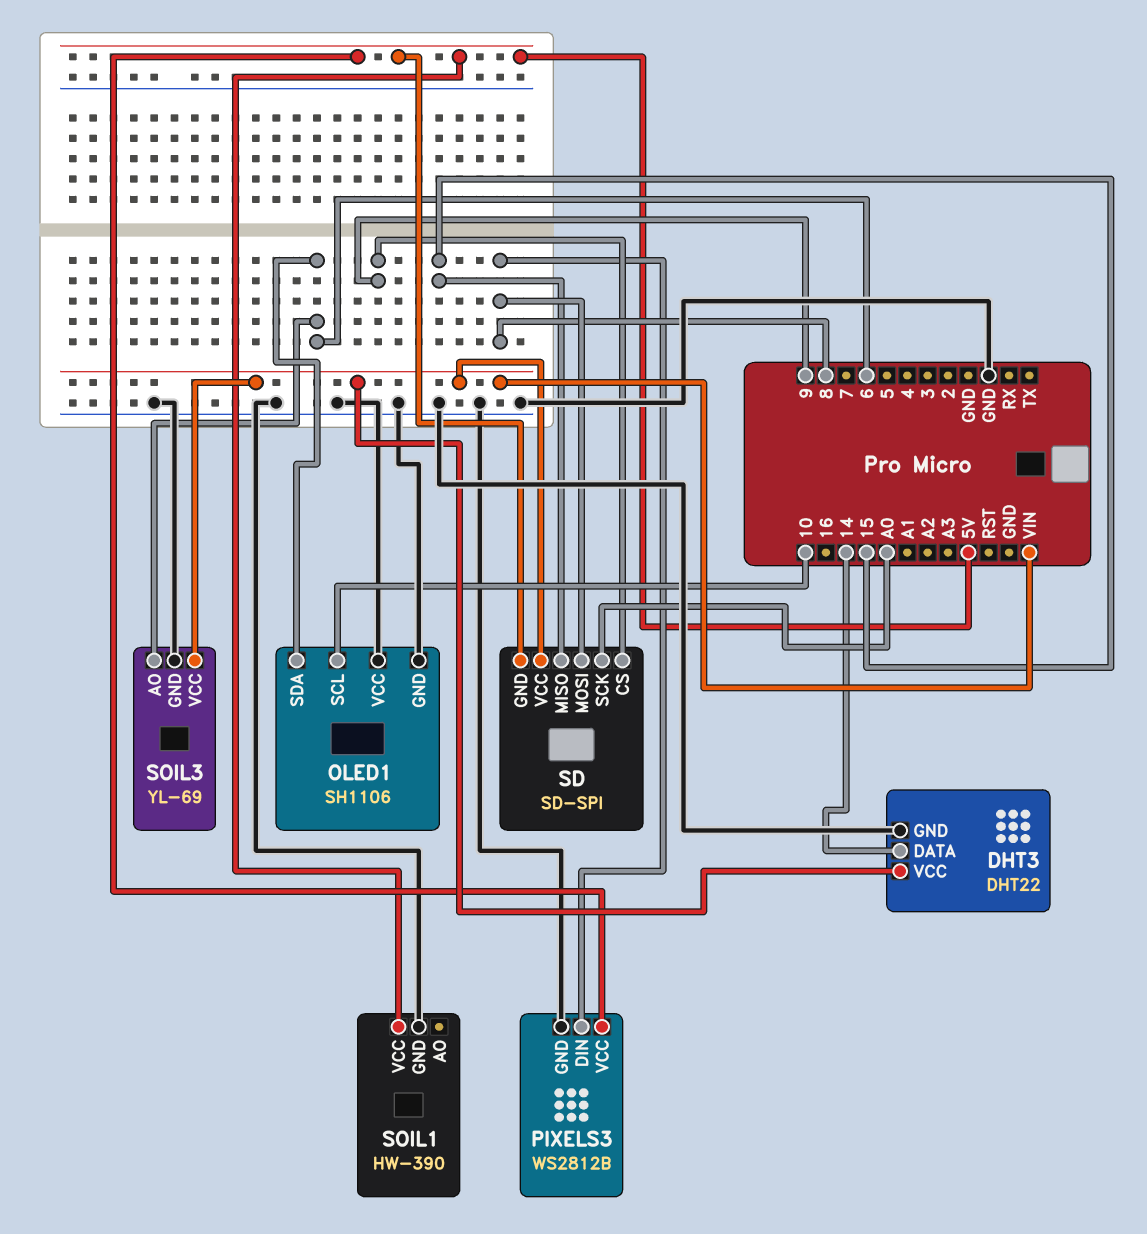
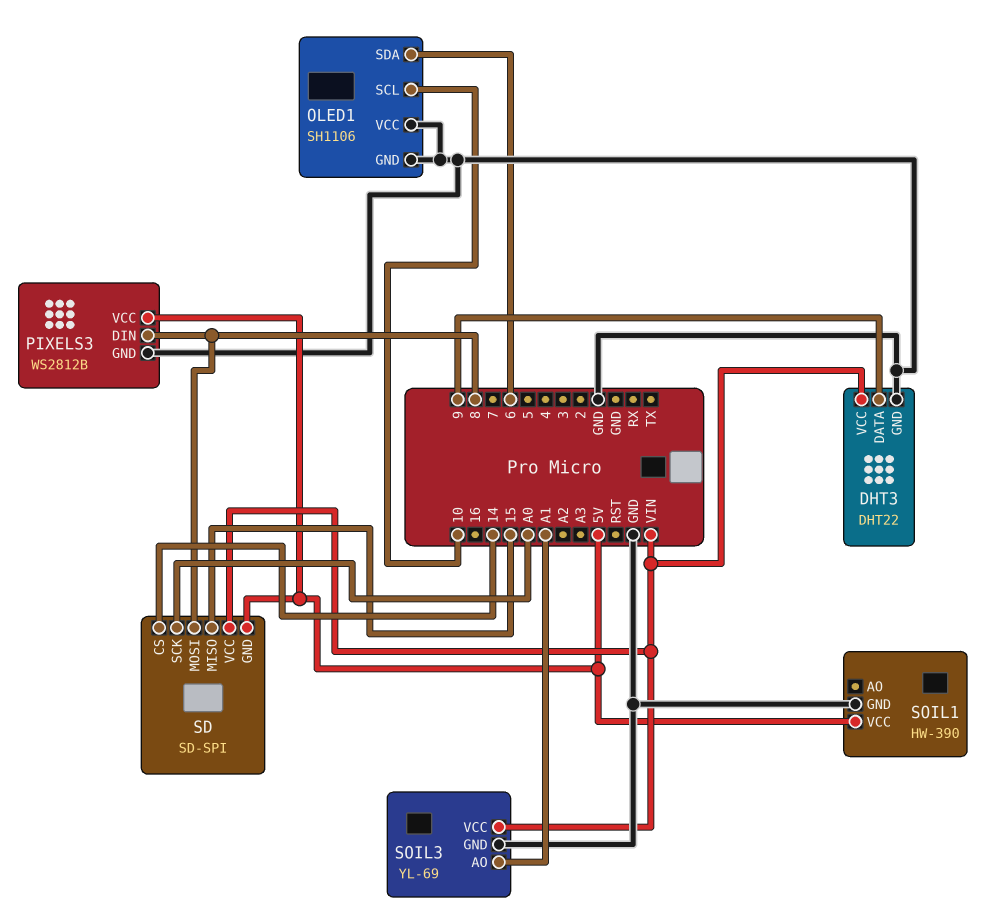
DHT3 pin DATA: 14 -> 9
SD pin CS: 9 -> 14
SOIL3 pin AO: 6 -> A1

